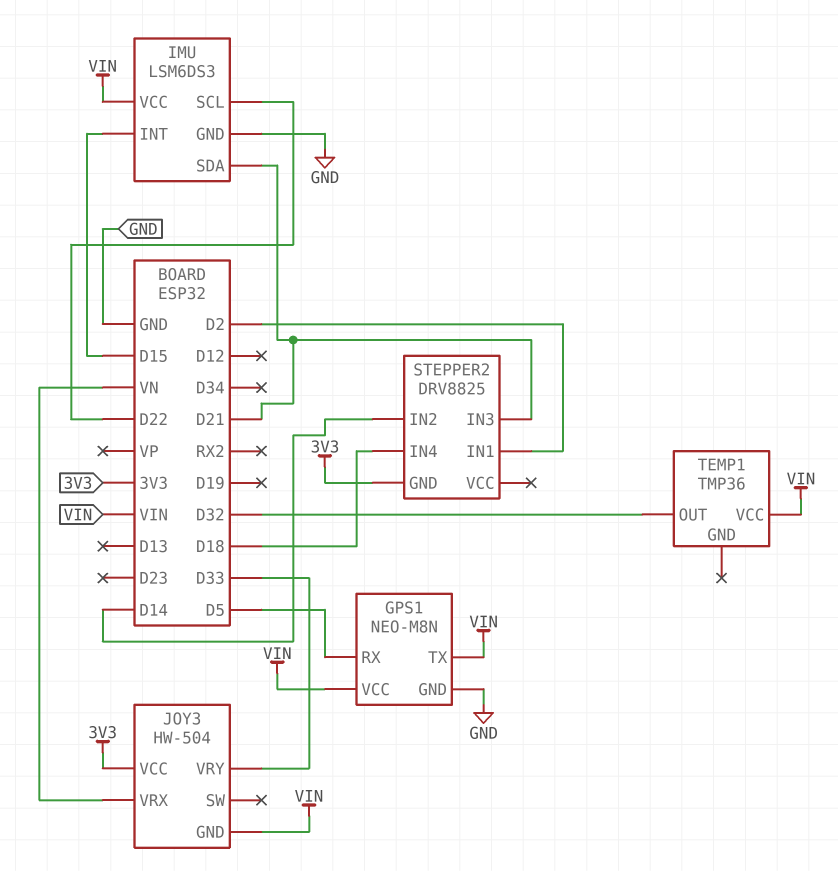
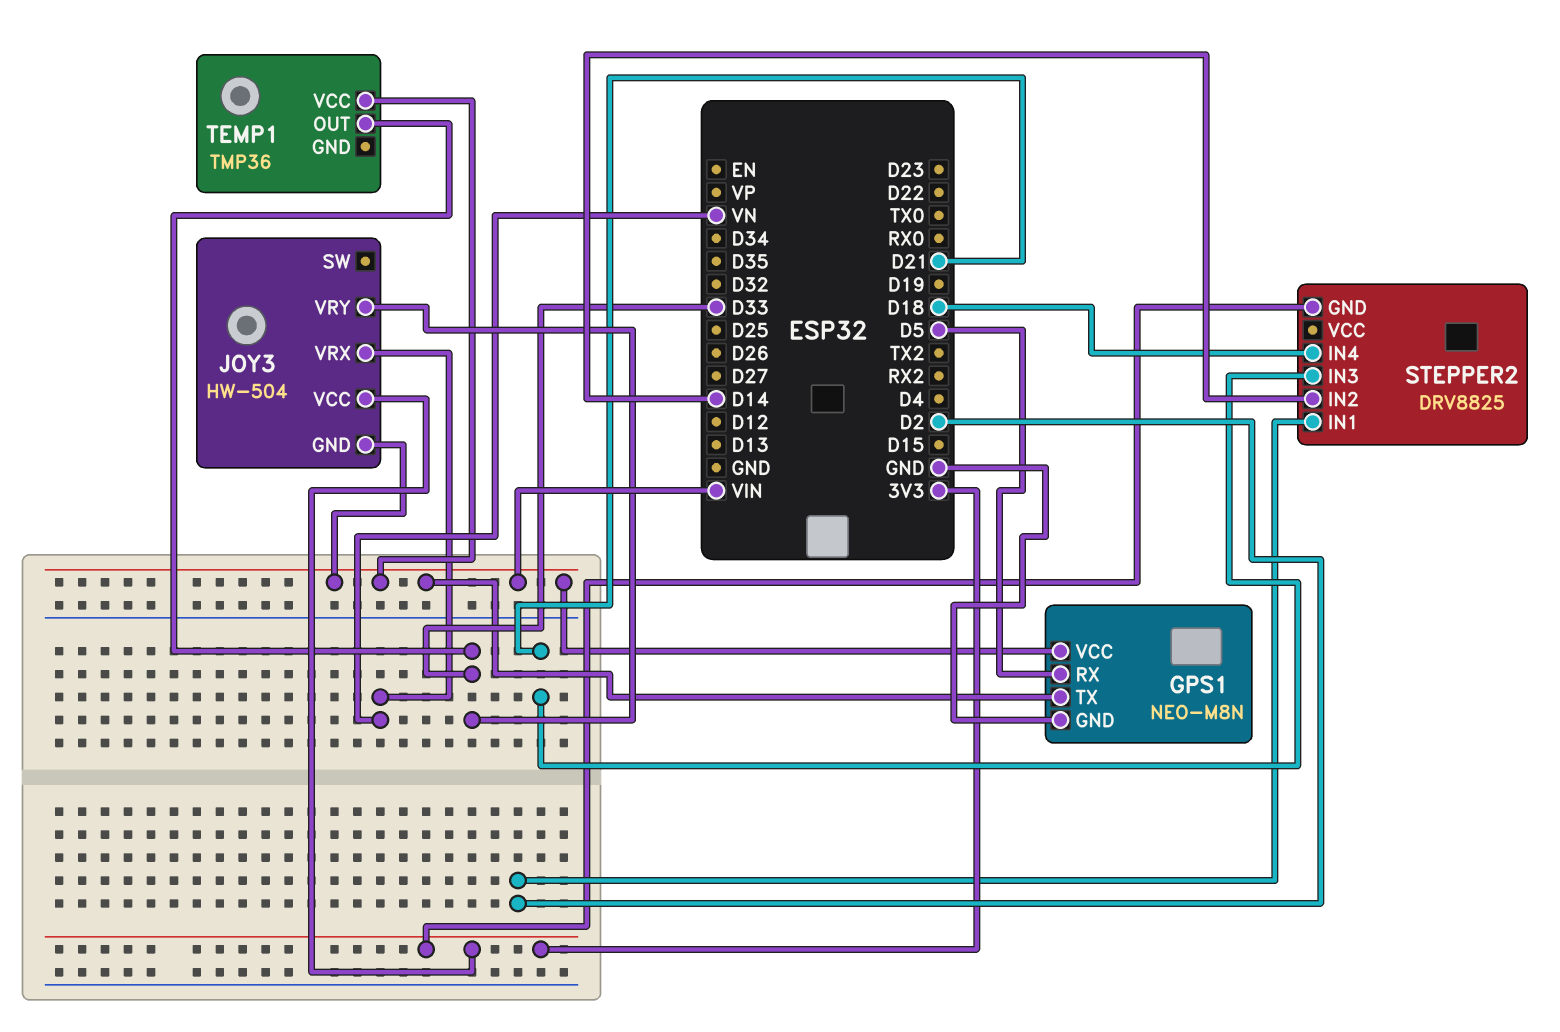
IMU: LSM6DS3 -> none
IMU pin GND: GND -> none
IMU pin INT: D15 -> none
IMU pin SCL: D22 -> none
IMU pin SDA: D21 -> none
IMU pin VCC: VIN -> none
TEMP1 pin OUT: D32 -> D33

